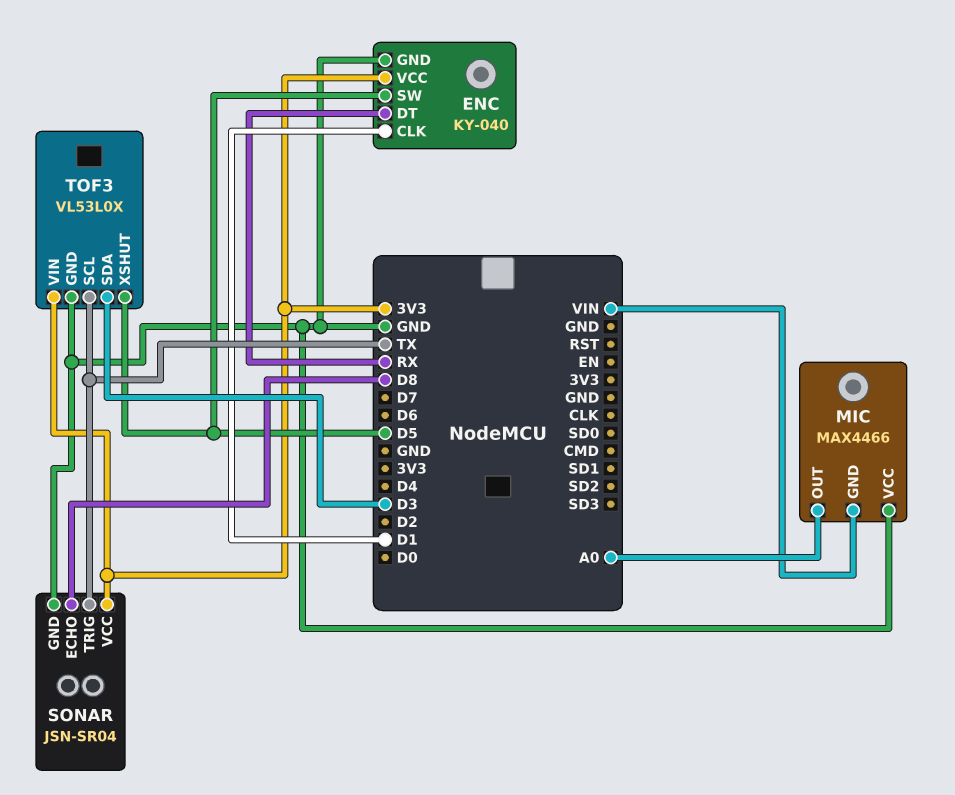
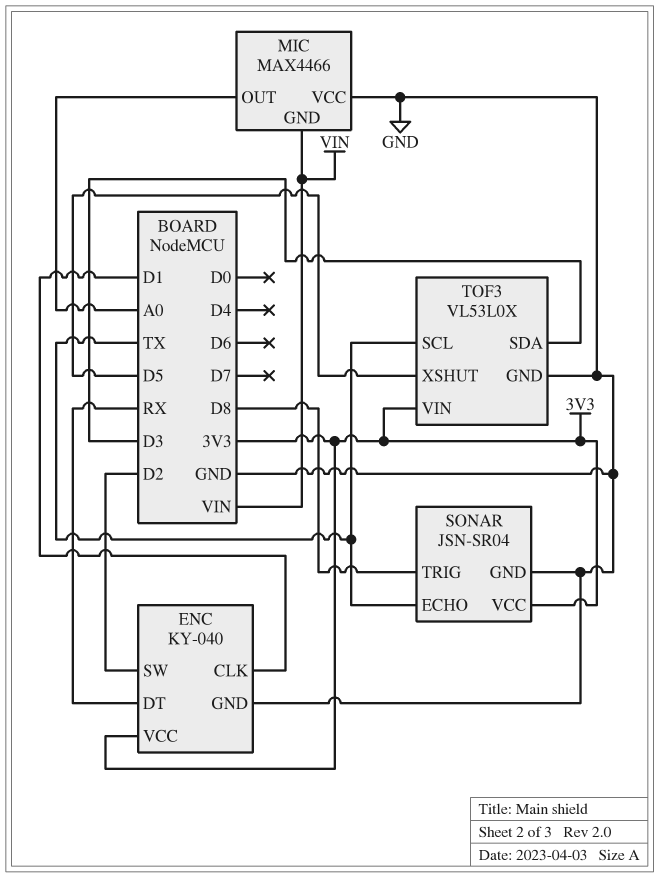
ENC pin SW: D5 -> D2
SONAR pin ECHO: D8 -> TX
SONAR pin TRIG: TX -> D8

